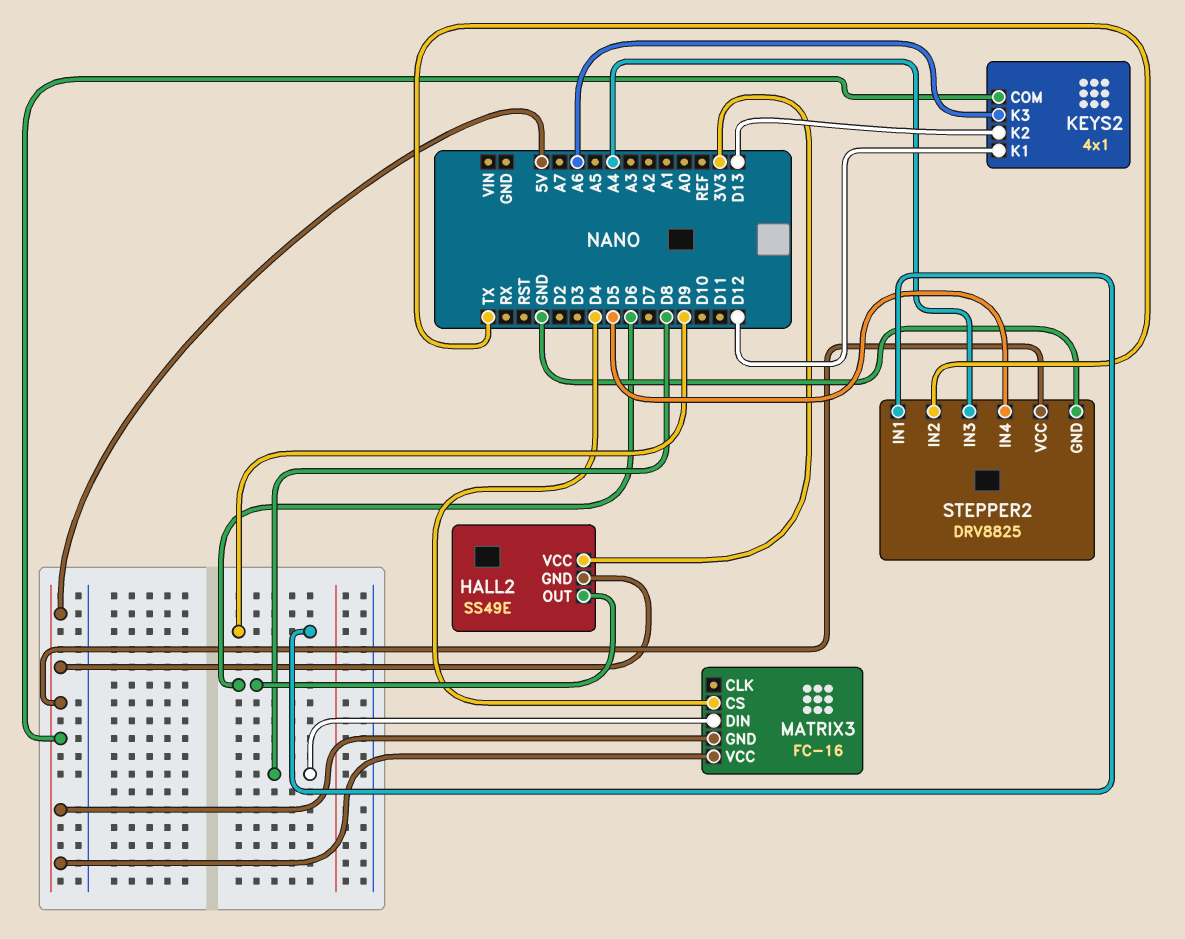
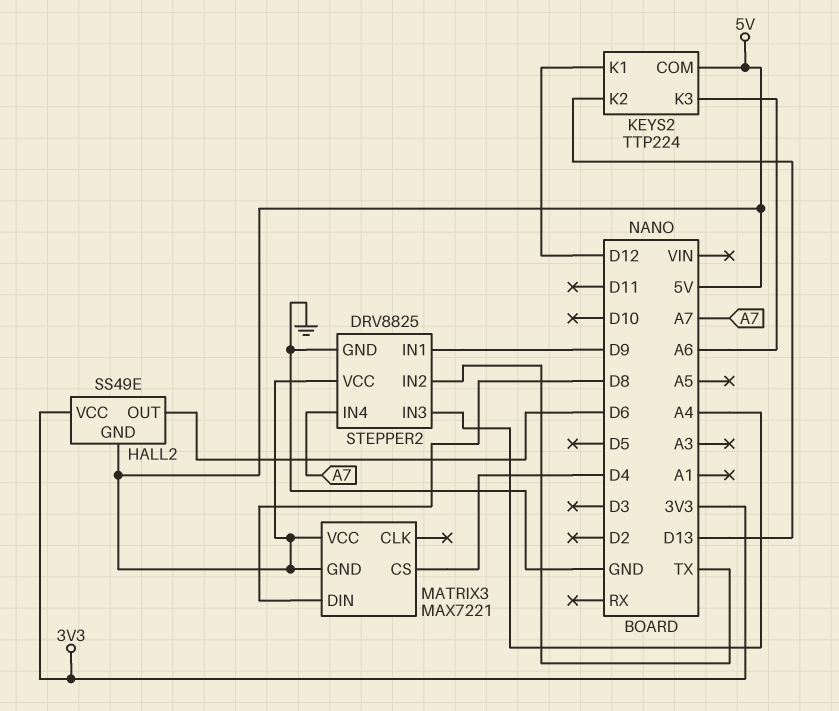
KEYS2: 4x1 -> TTP224
MATRIX3: FC-16 -> MAX7221
STEPPER2 pin IN4: D5 -> A7

